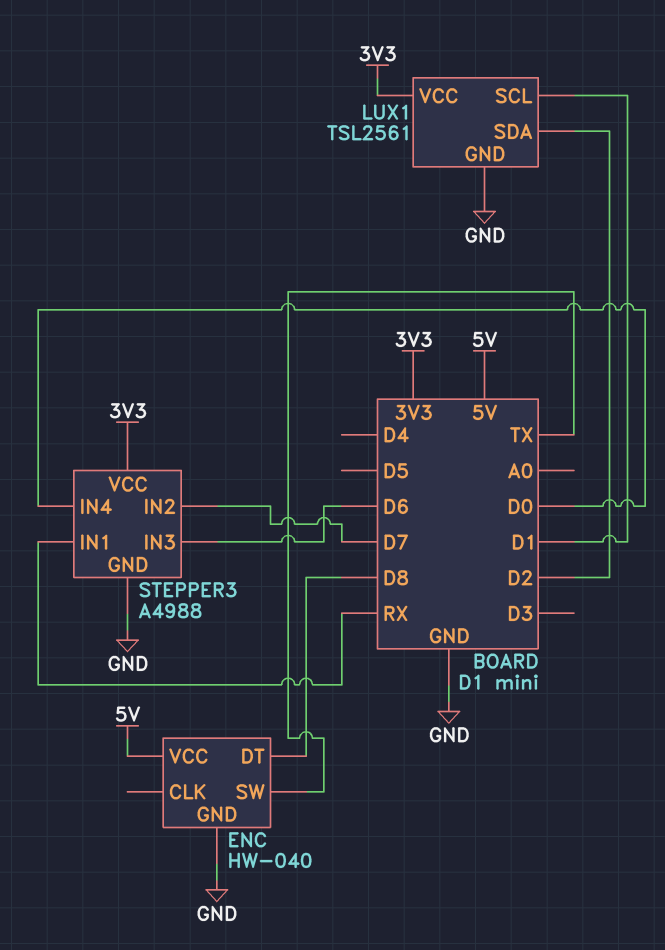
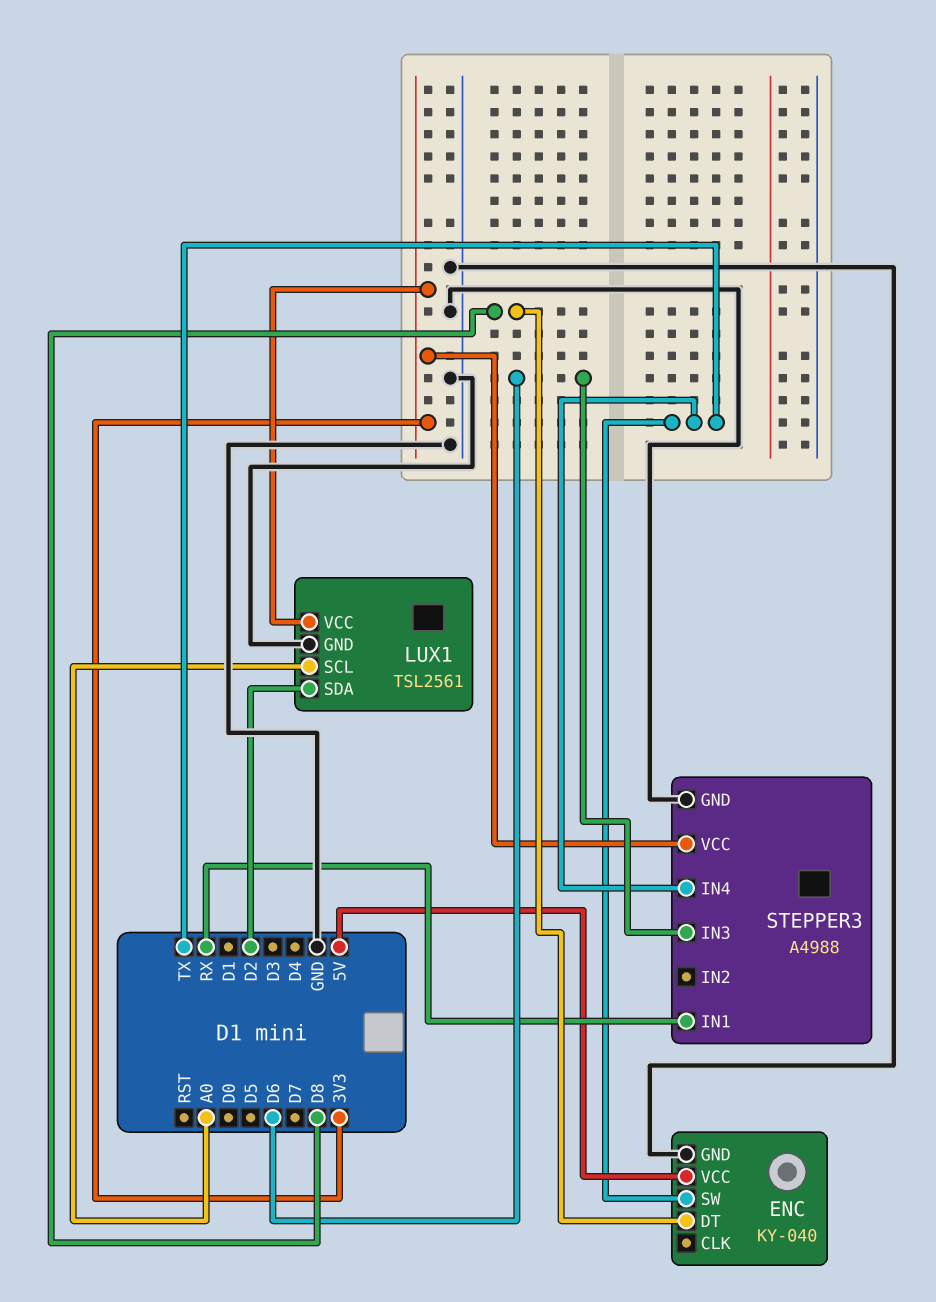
ENC: HW-040 -> KY-040
LUX1 pin SCL: D1 -> A0
STEPPER3 pin IN2: D7 -> none
STEPPER3 pin IN4: D0 -> TX

